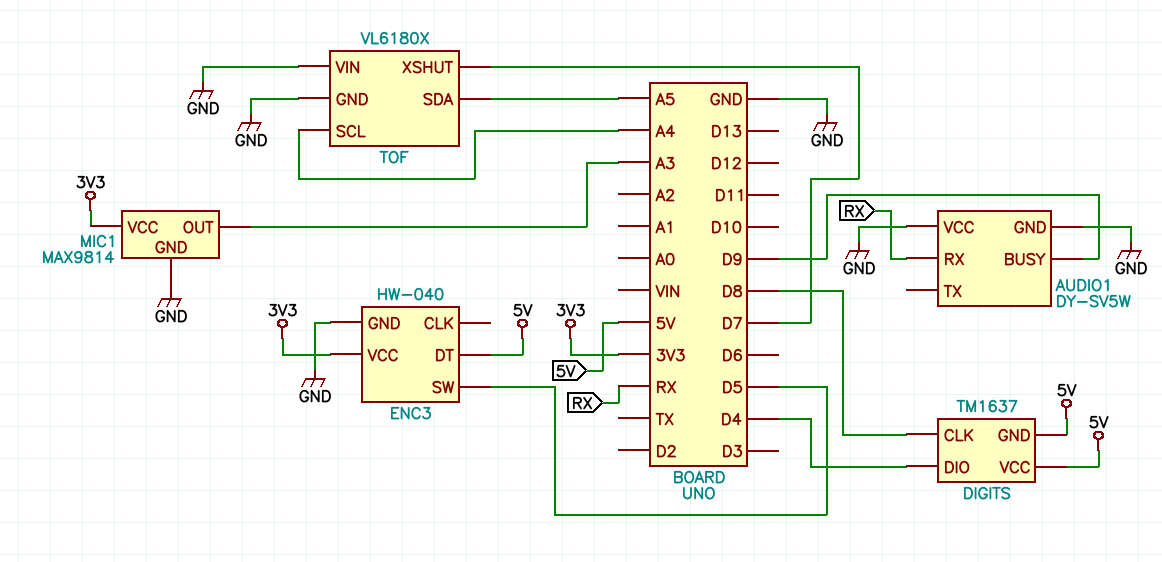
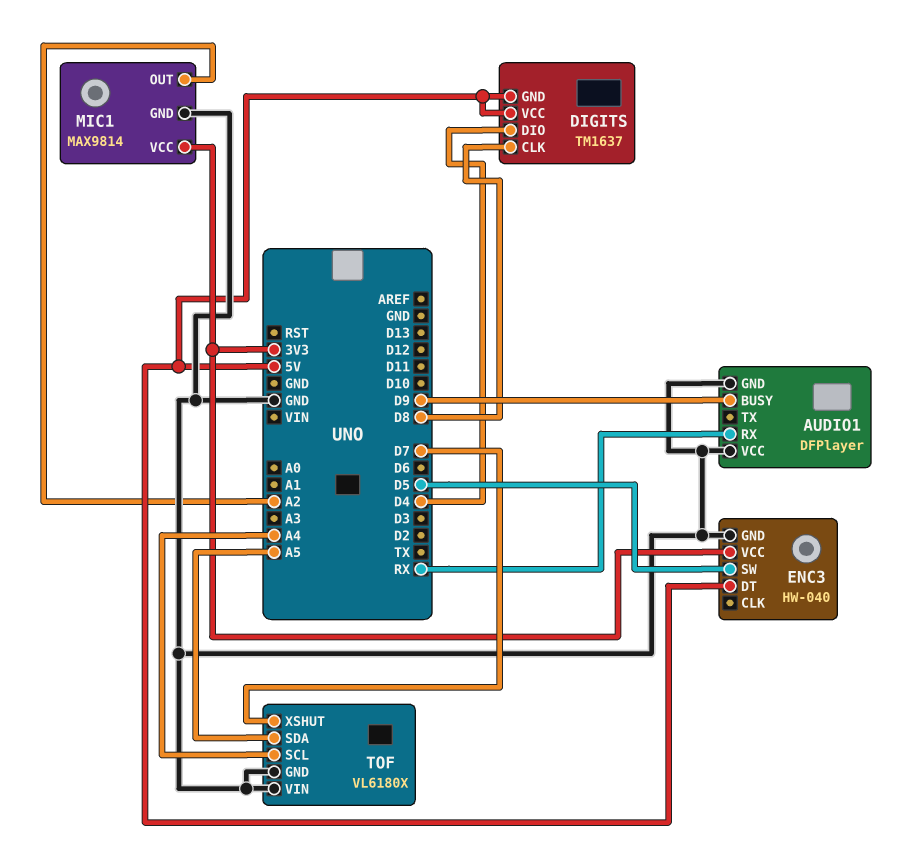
AUDIO1: DY-SV5W -> DFPlayer
MIC1 pin OUT: A3 -> A2

